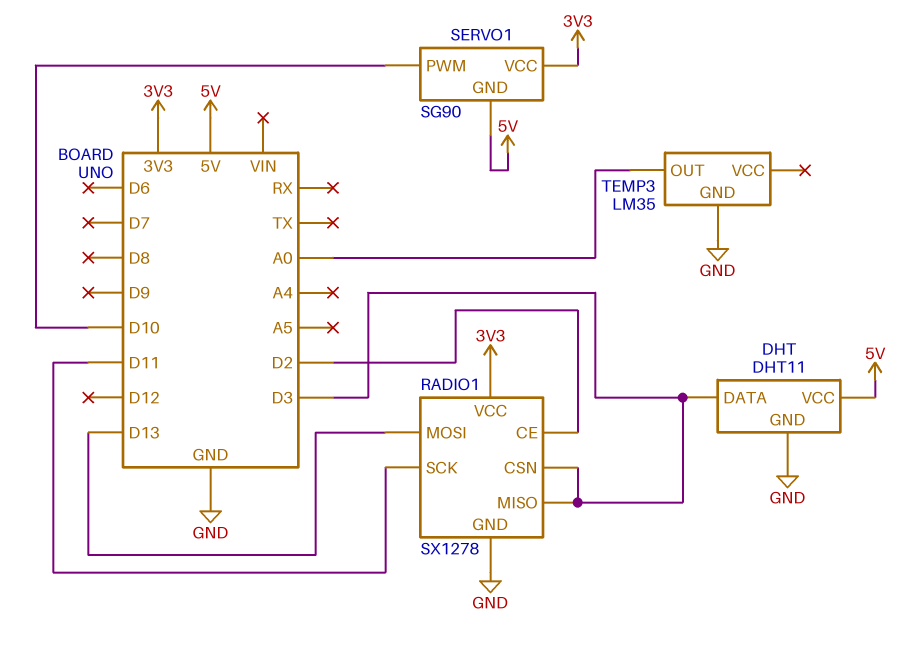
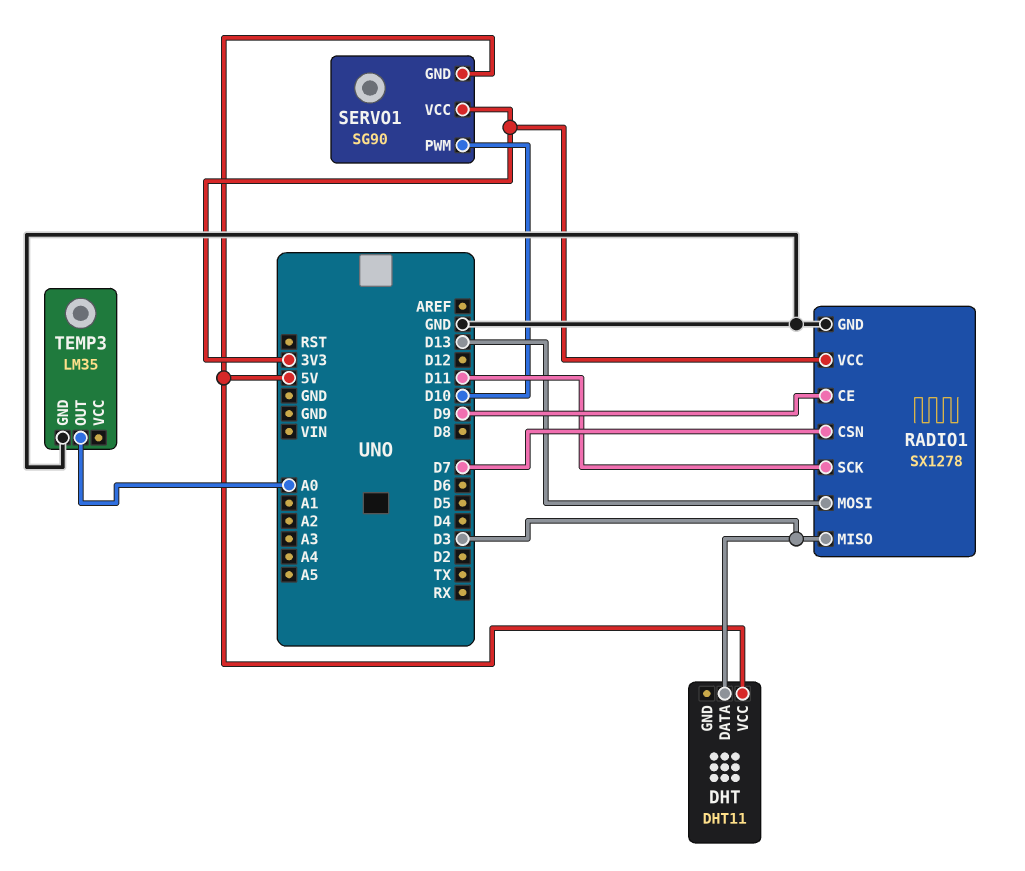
DHT pin GND: GND -> none
RADIO1 pin CE: D2 -> D9
RADIO1 pin CSN: D3 -> D7

